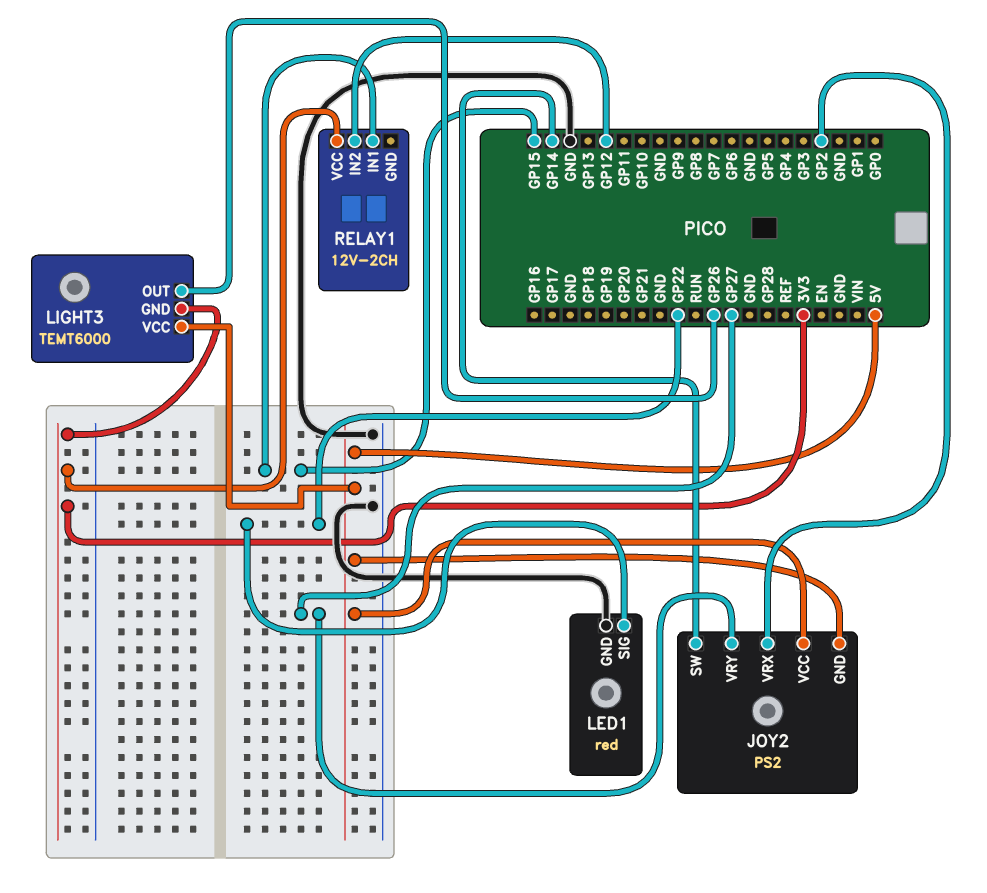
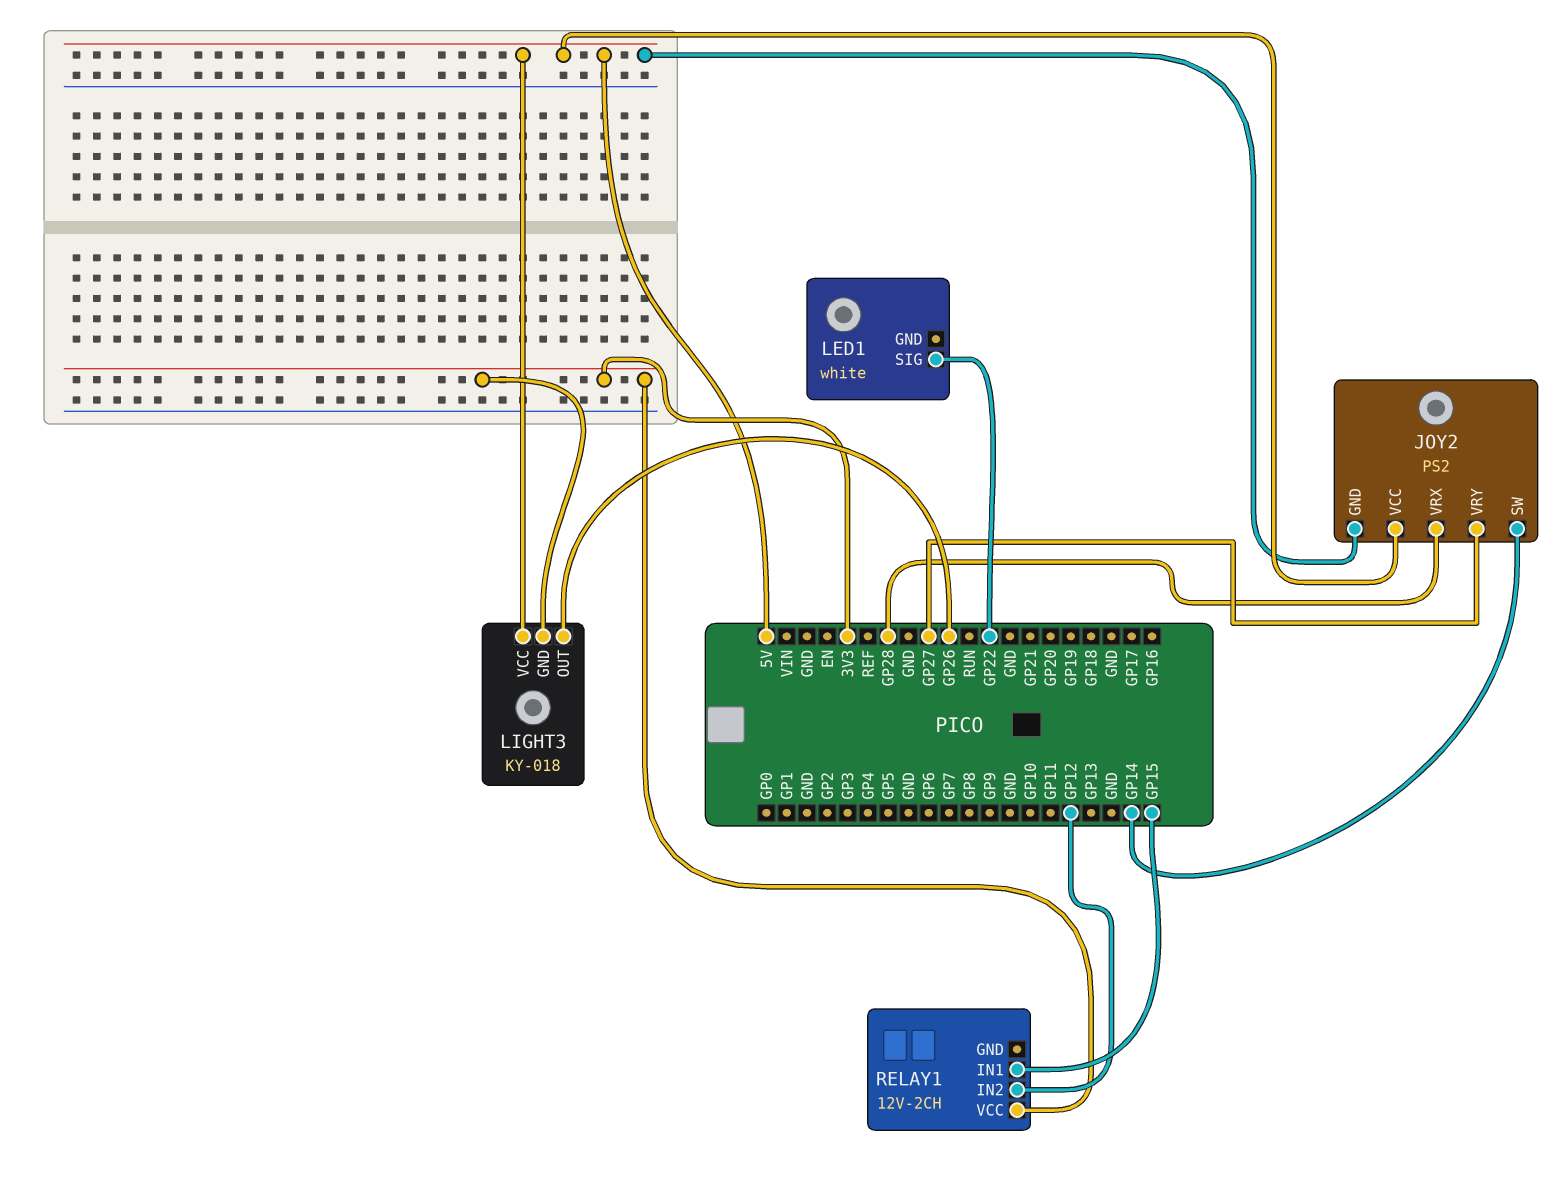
JOY2 pin VRX: GP2 -> GP28
LED1: red -> white
LED1 pin GND: GND -> none
LIGHT3: TEMT6000 -> KY-018

